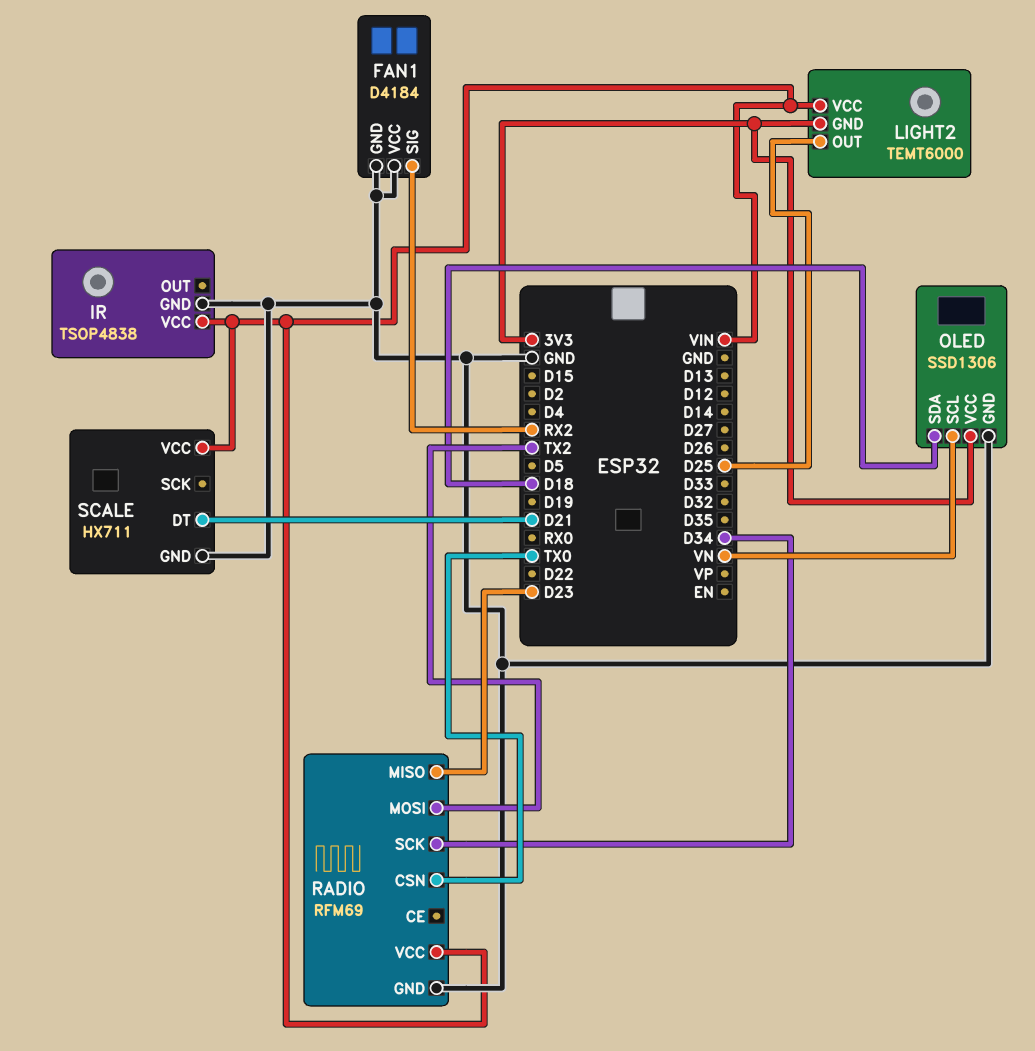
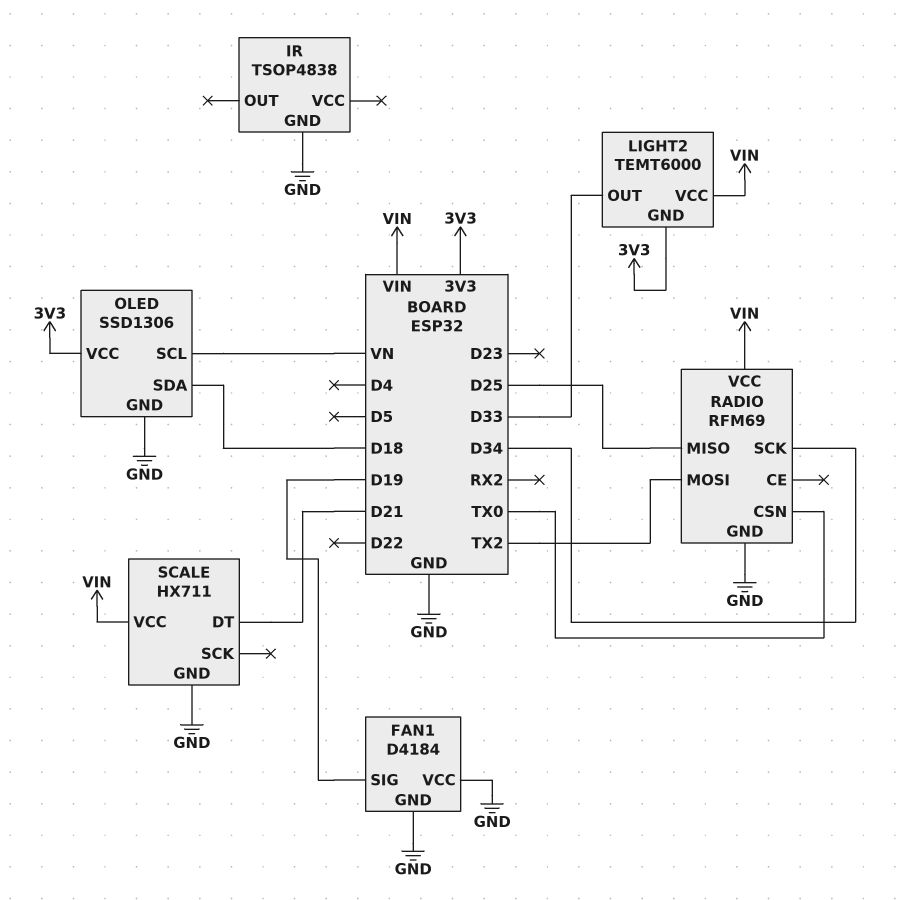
FAN1 pin SIG: RX2 -> D19
IR pin VCC: VIN -> none
LIGHT2 pin OUT: D25 -> D33
RADIO pin MISO: D23 -> D25

